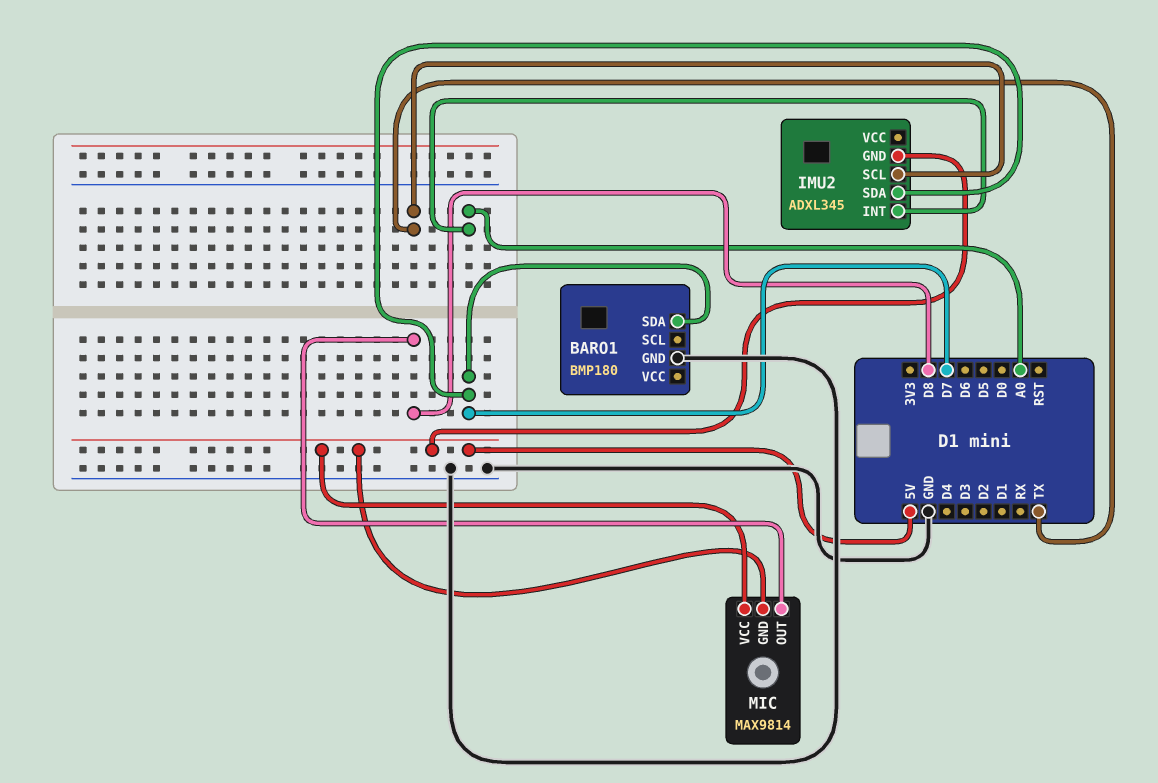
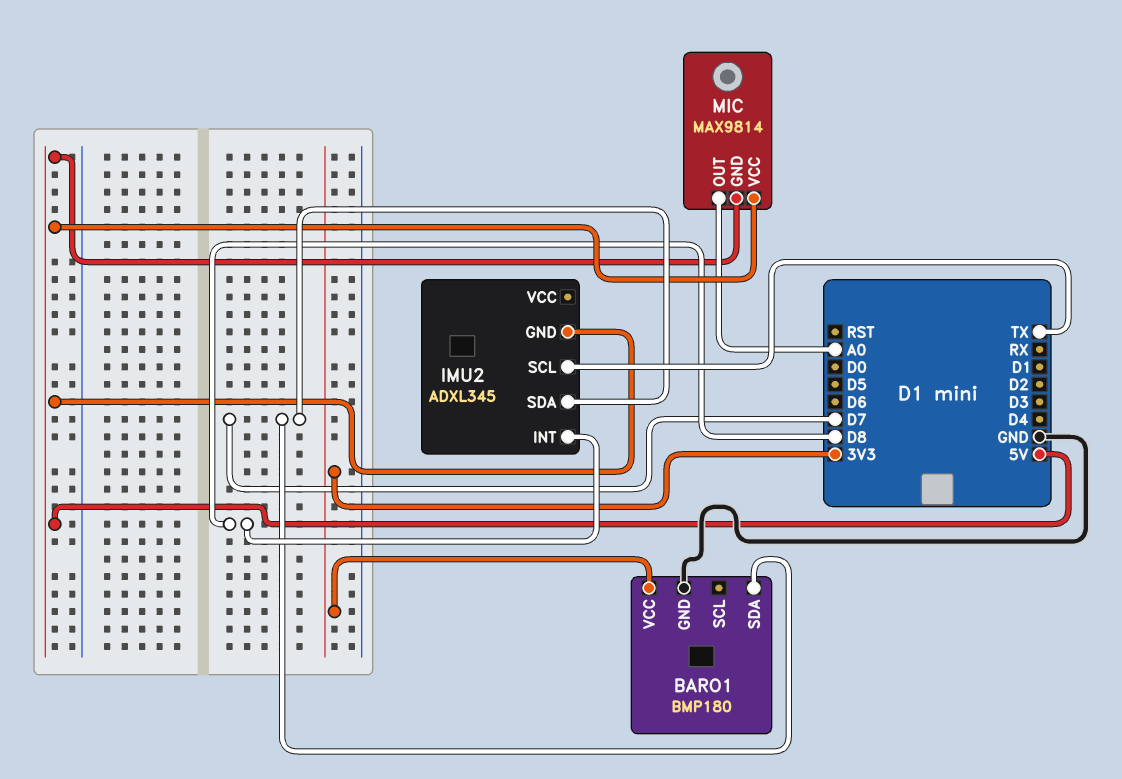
BARO1 pin VCC: none -> 3V3
IMU2 pin INT: A0 -> D8
MIC pin OUT: D8 -> A0

